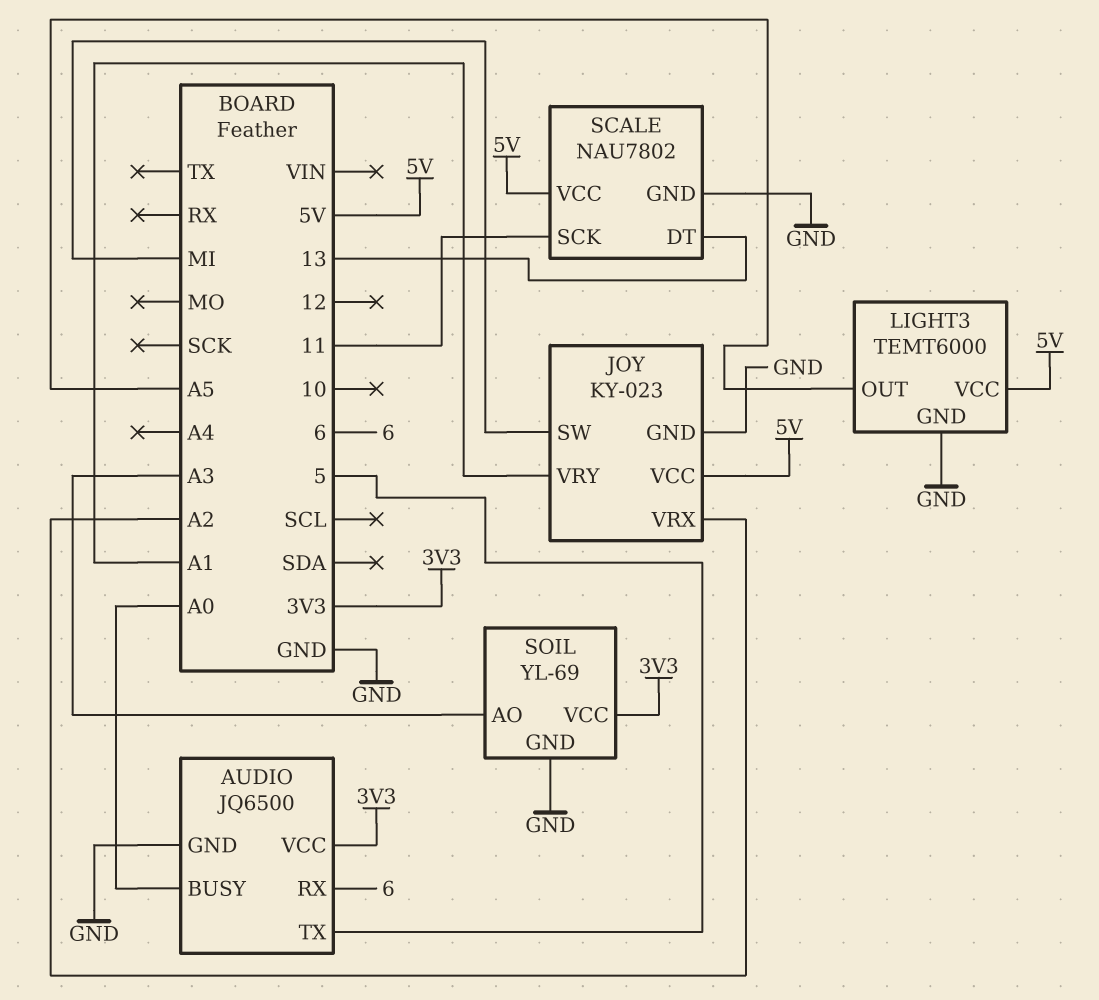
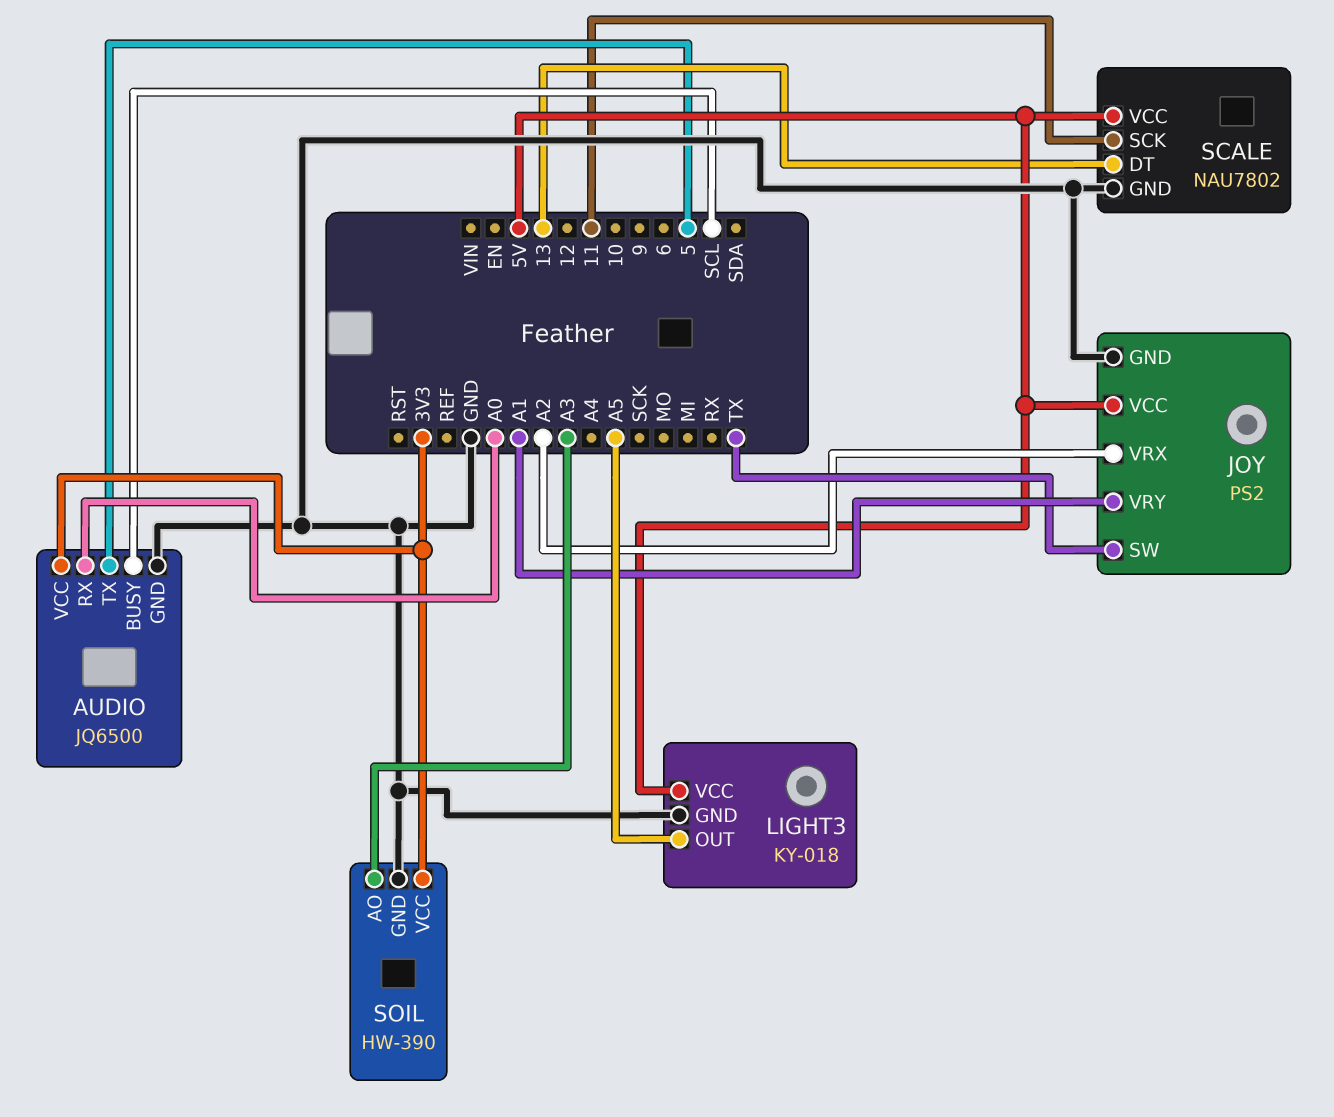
AUDIO pin BUSY: A0 -> SCL
AUDIO pin RX: 6 -> A0
JOY: KY-023 -> PS2
JOY pin SW: MI -> TX
LIGHT3: TEMT6000 -> KY-018
SOIL: YL-69 -> HW-390

